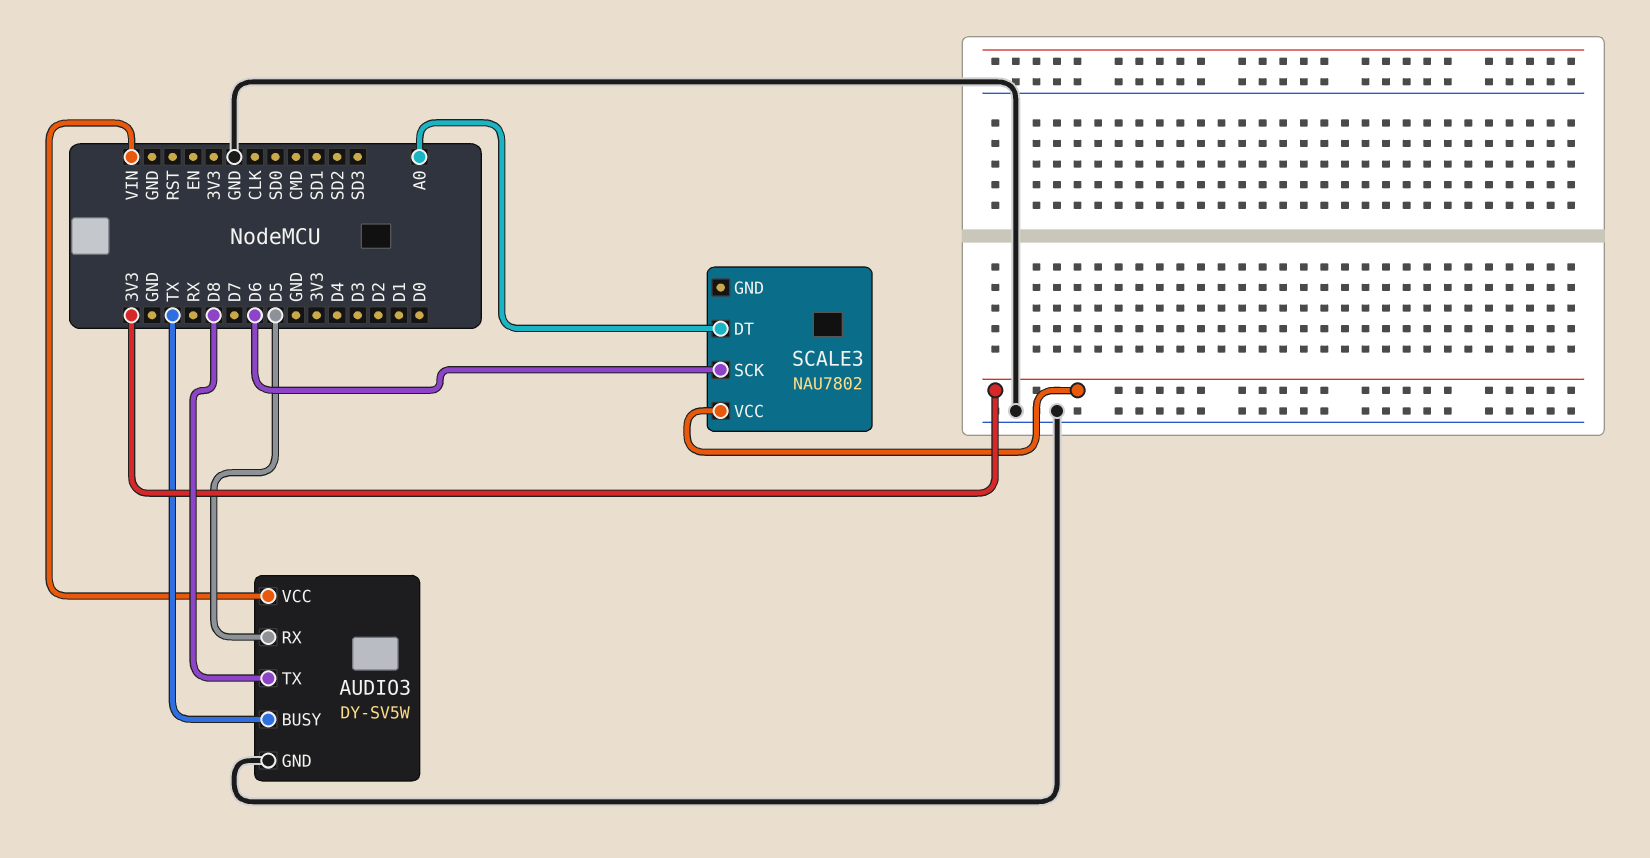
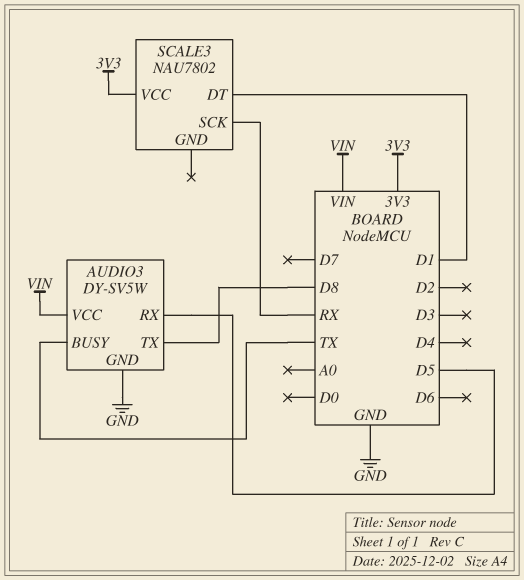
SCALE3 pin DT: A0 -> D1
SCALE3 pin SCK: D6 -> RX

